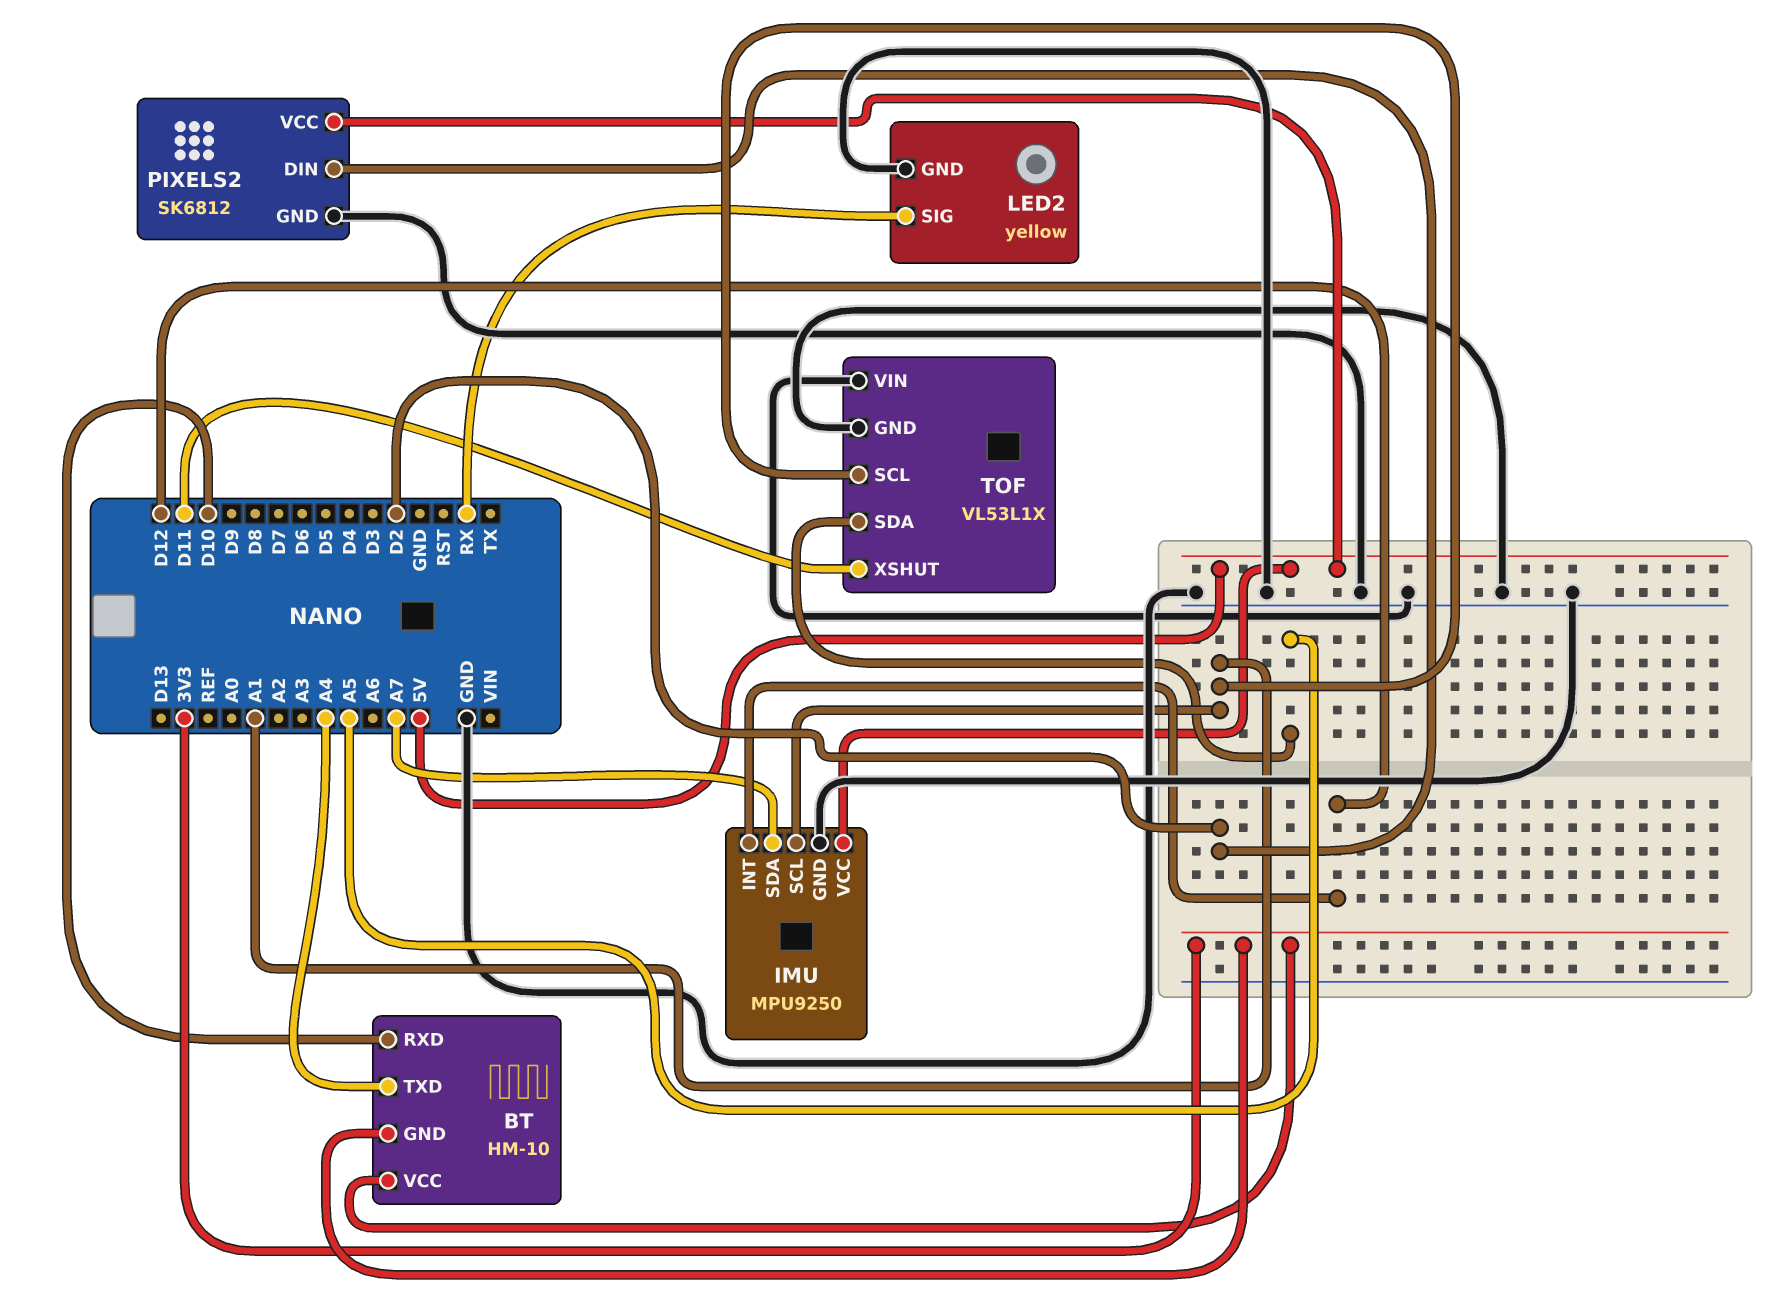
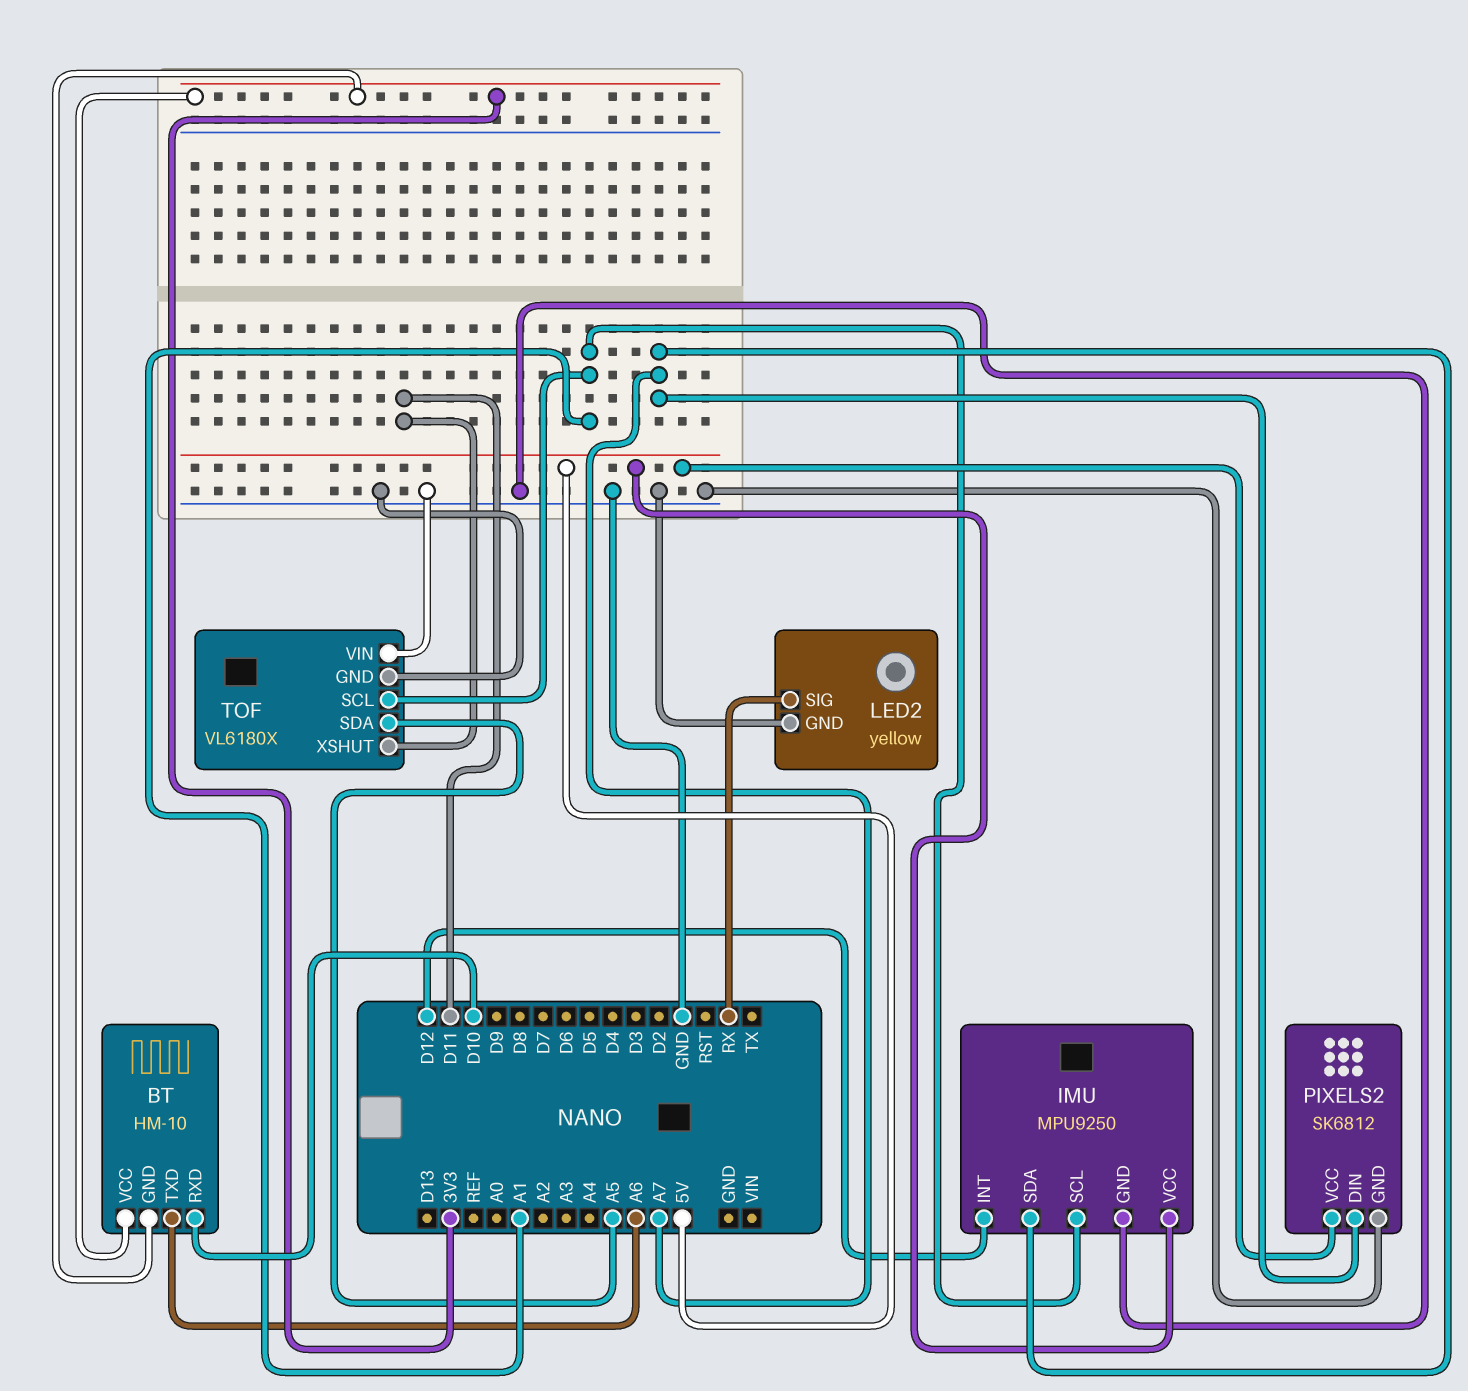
BT pin TXD: A4 -> A6
PIXELS2 pin DIN: D2 -> A7
TOF: VL53L1X -> VL6180X

